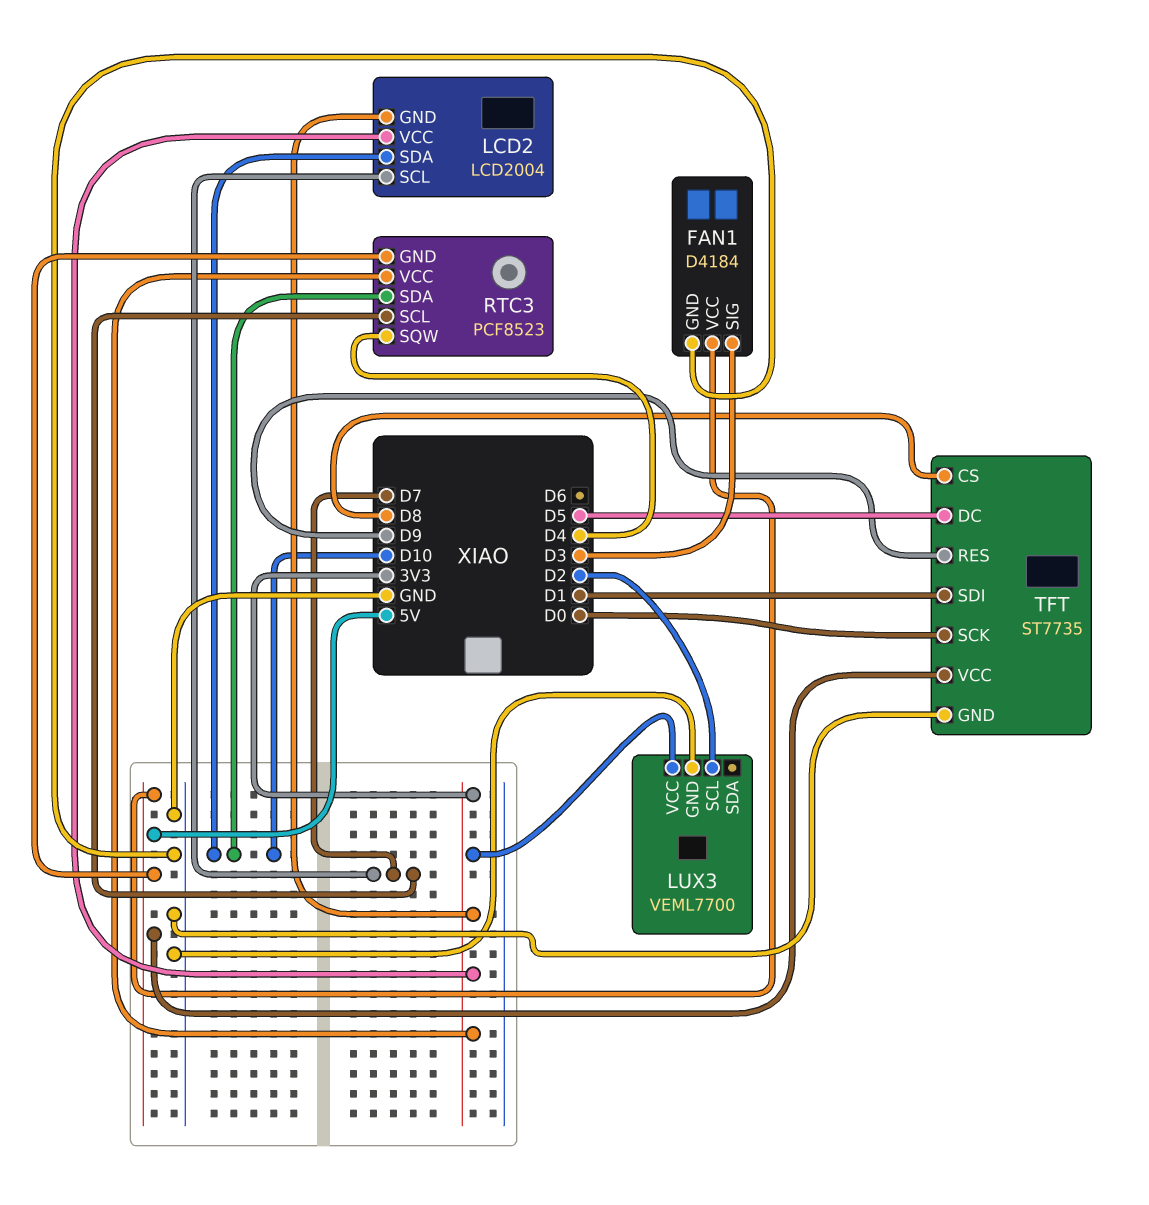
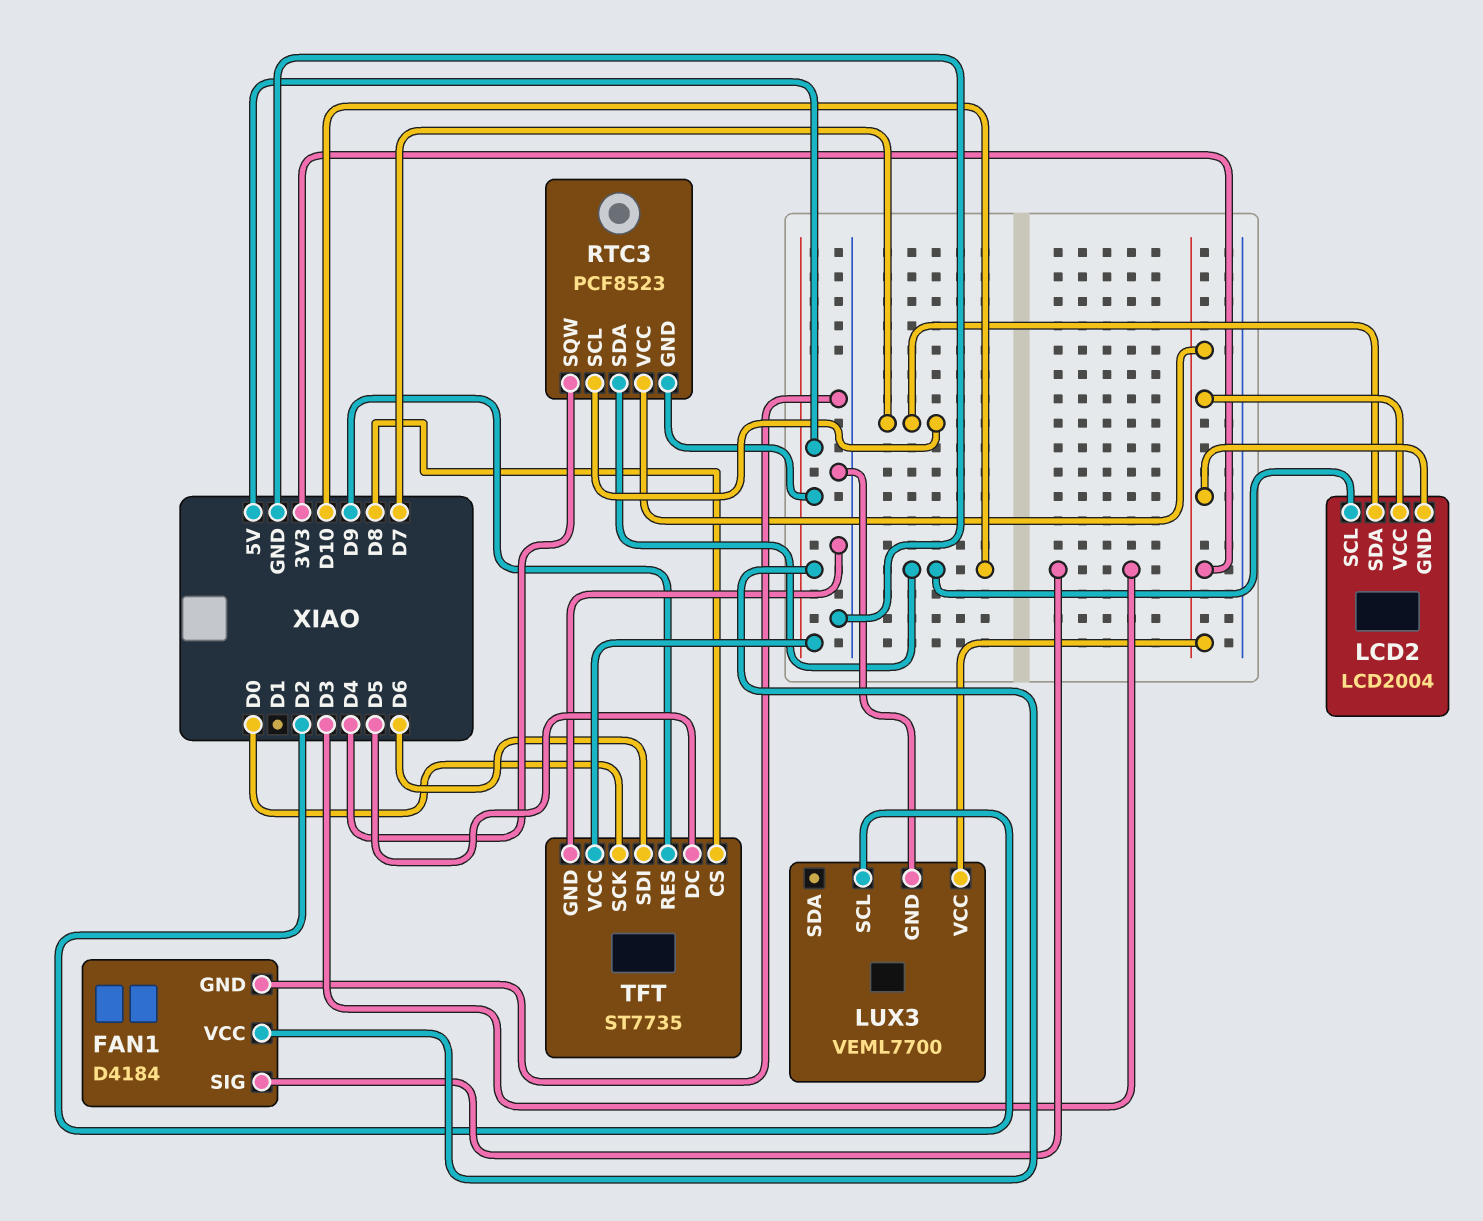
LCD2 pin SCL: D7 -> D10
LCD2 pin SDA: D10 -> D7
TFT pin SDI: D1 -> D6

